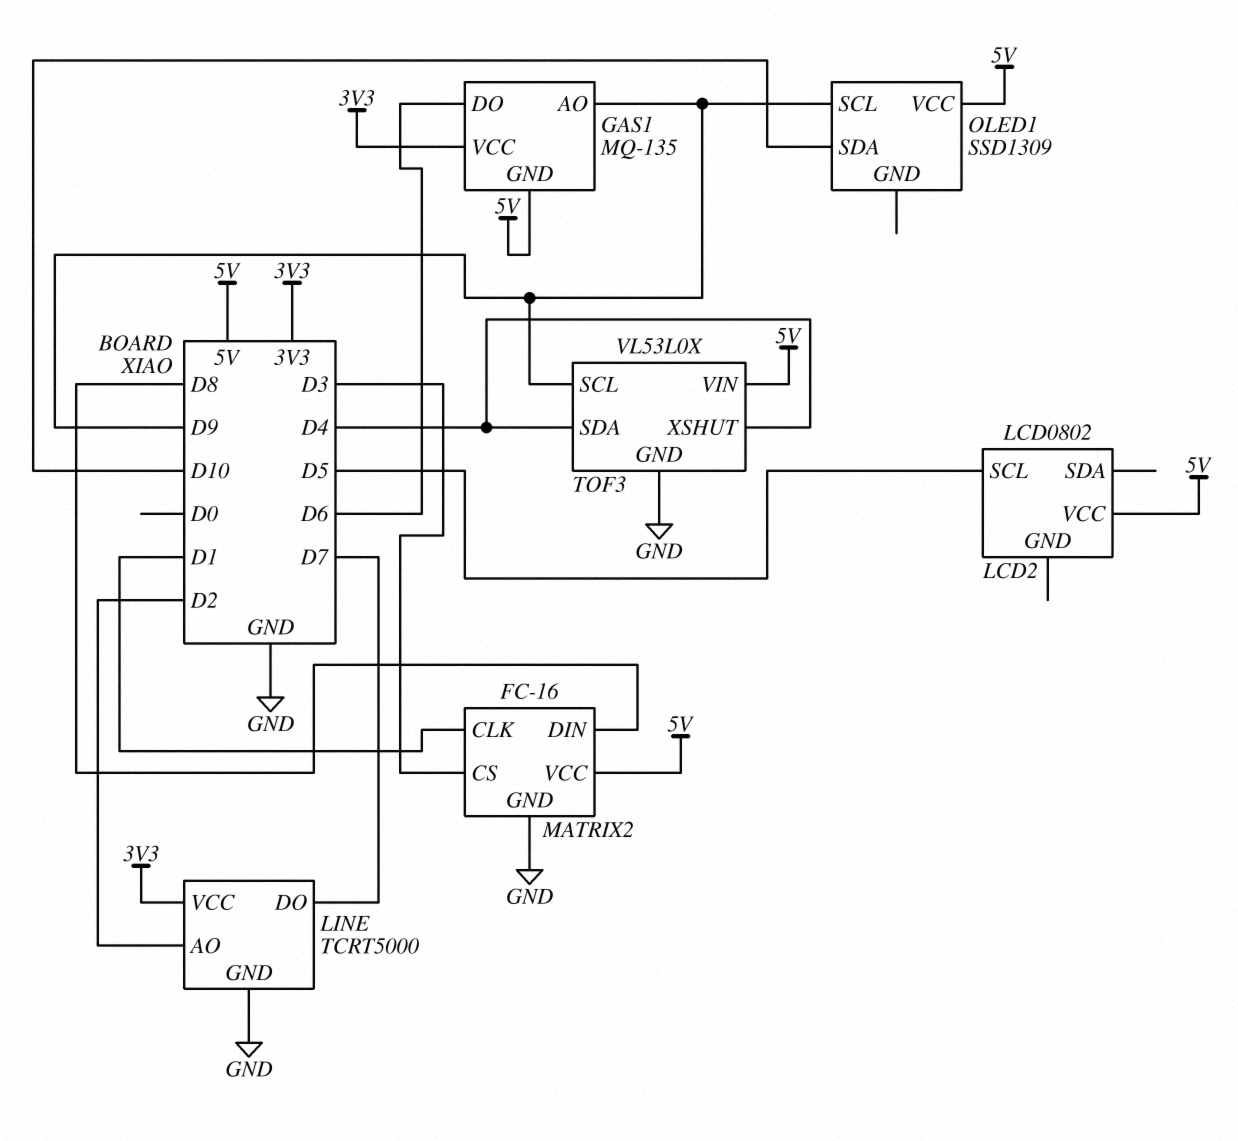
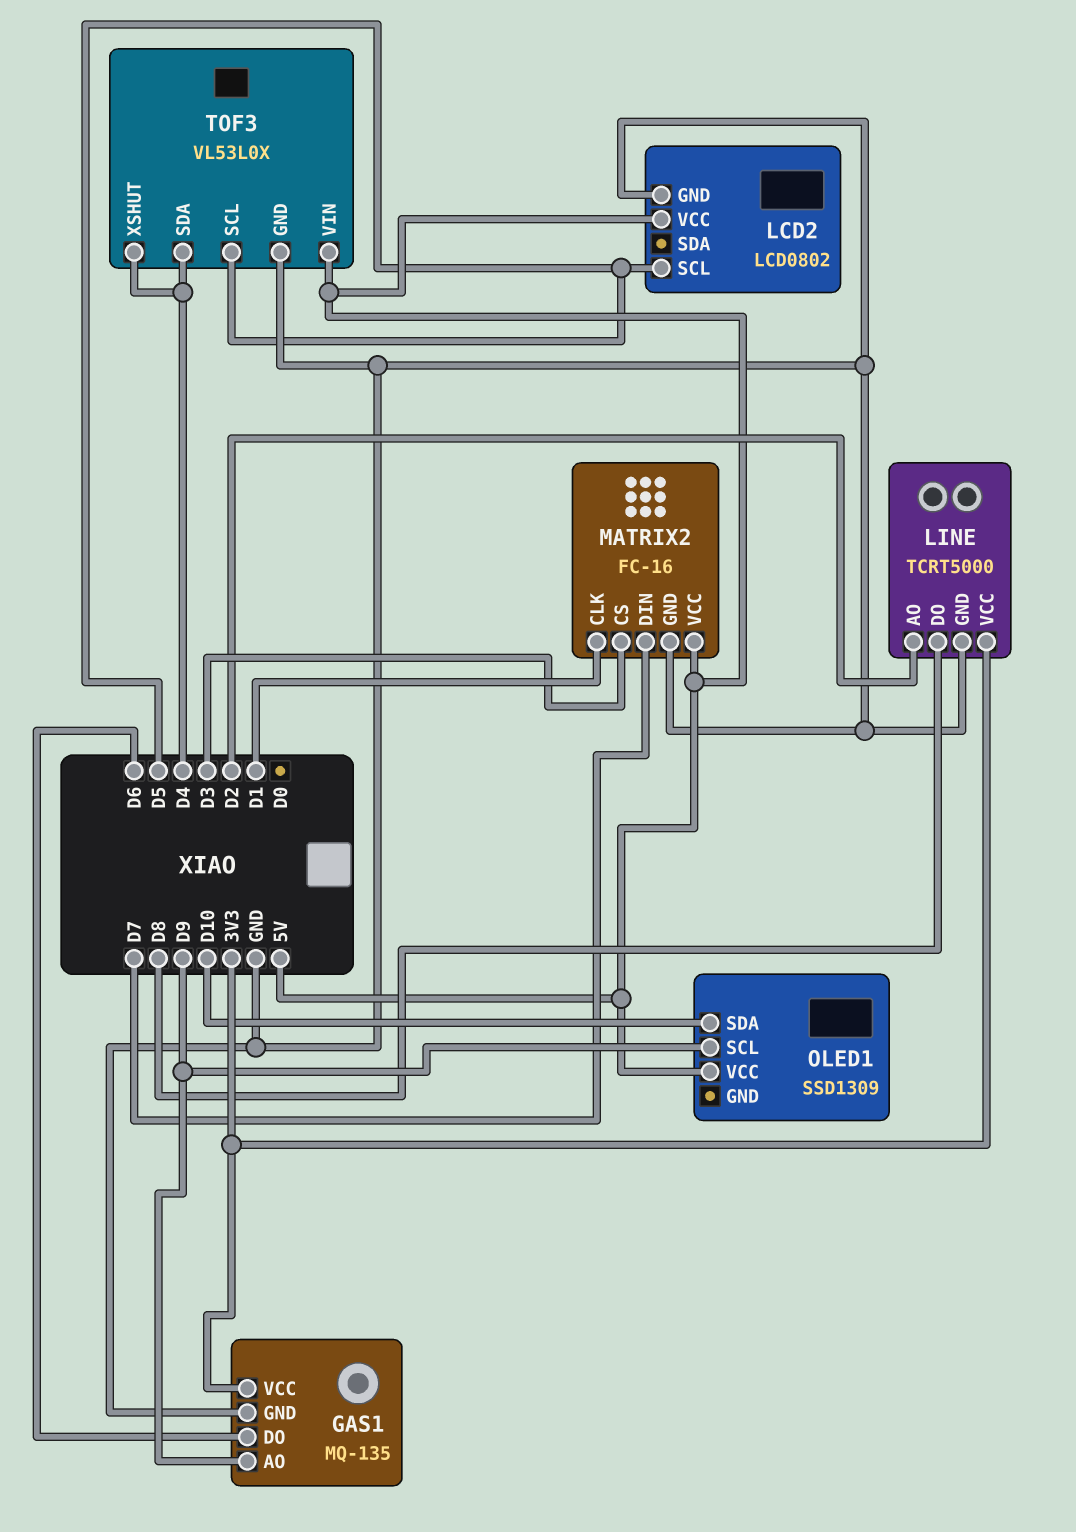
GAS1 pin GND: 5V -> GND
LCD2 pin GND: none -> GND
LINE pin DO: D7 -> D8
MATRIX2 pin DIN: D8 -> D7
TOF3 pin SCL: D9 -> D5

